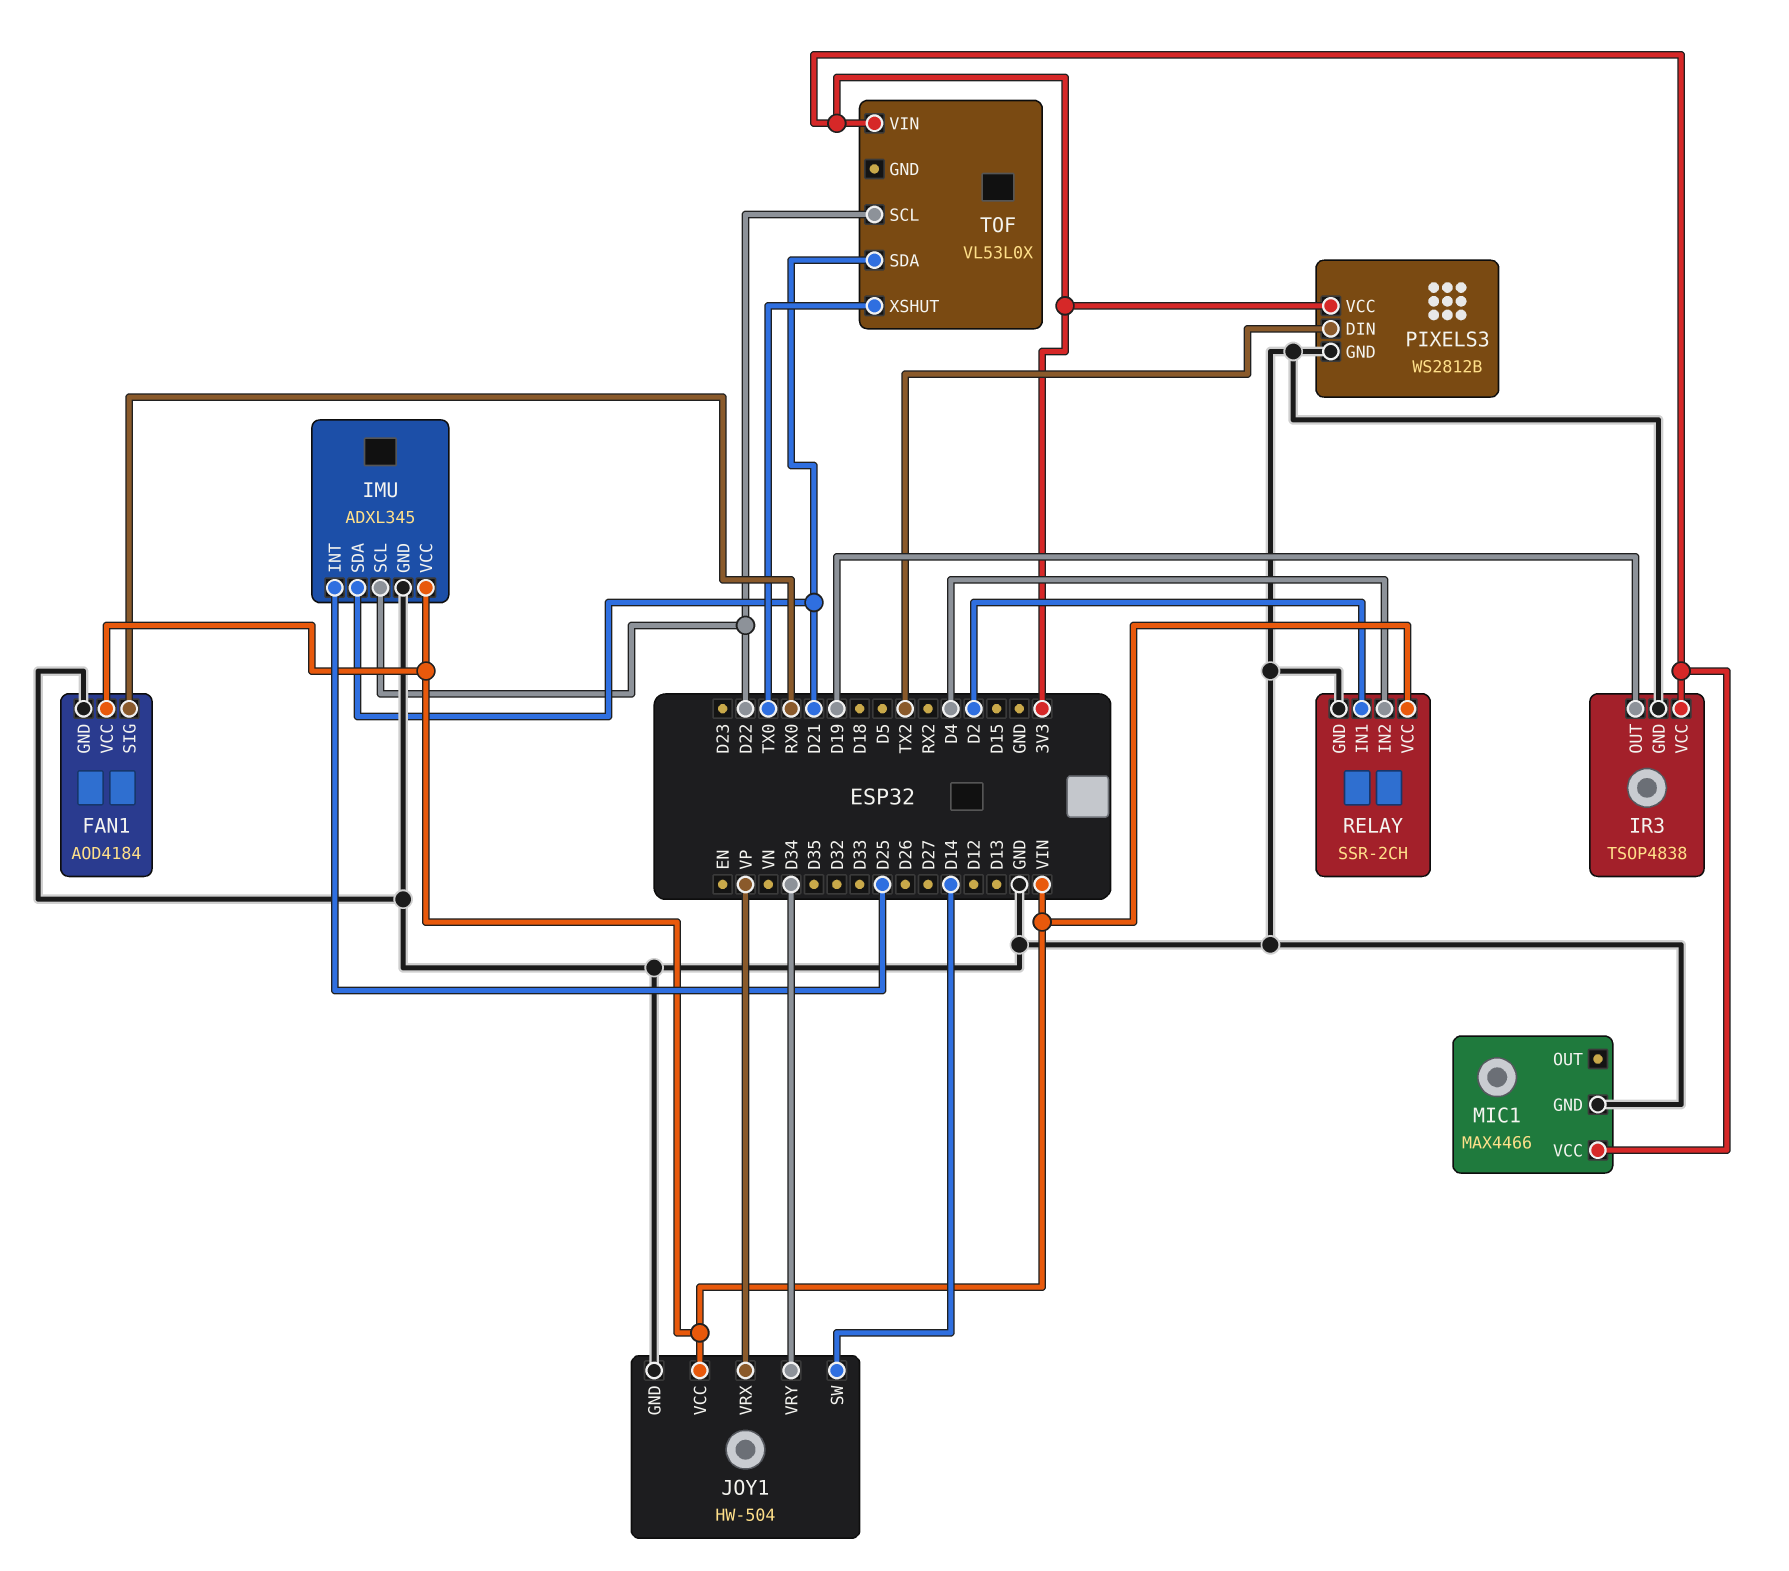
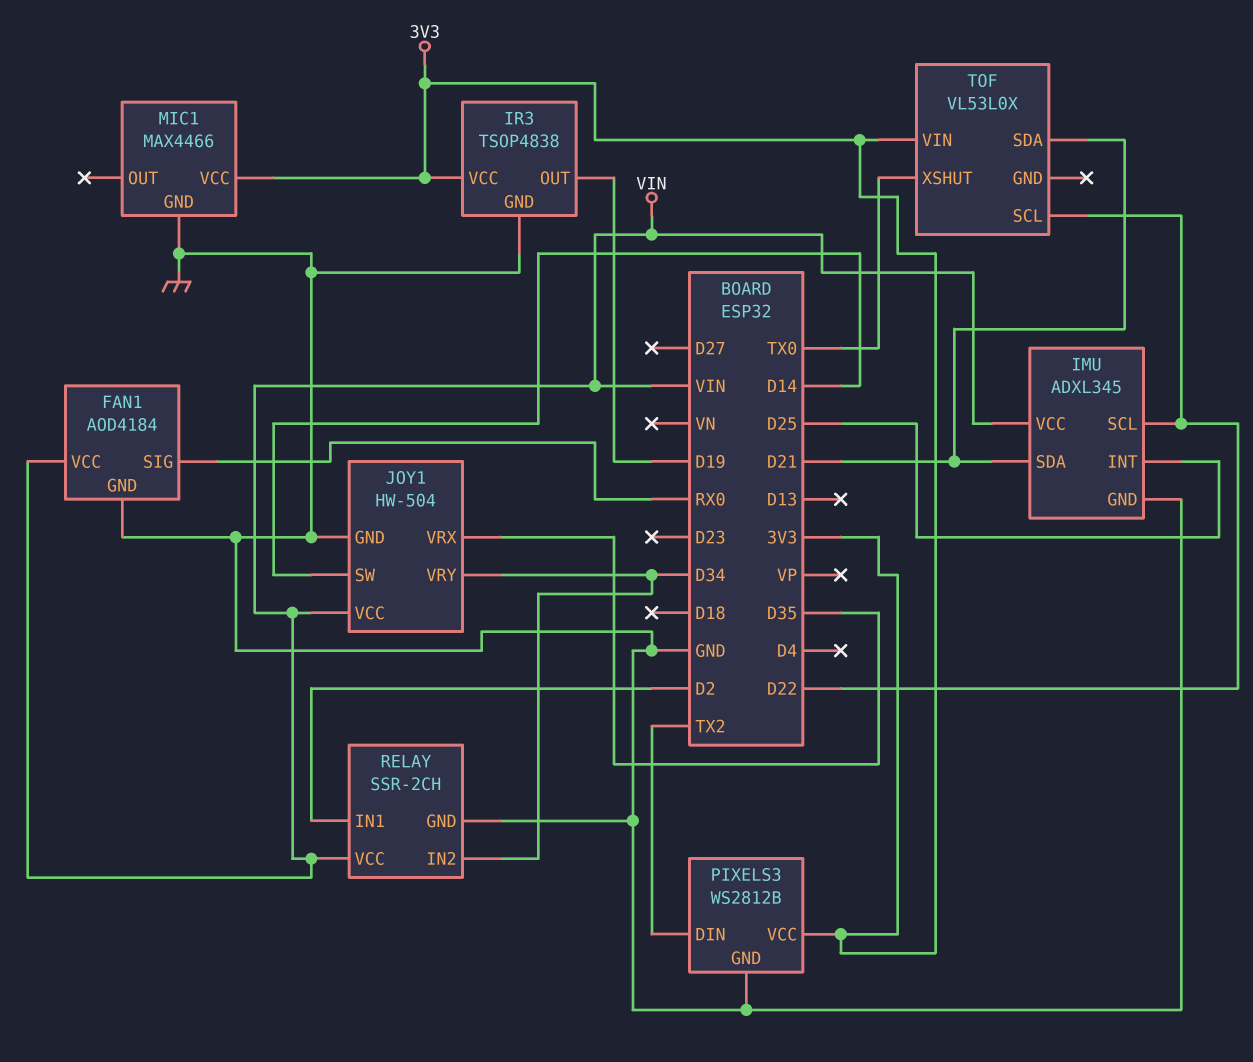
JOY1 pin VRX: VP -> D35
RELAY pin IN2: D4 -> D34

